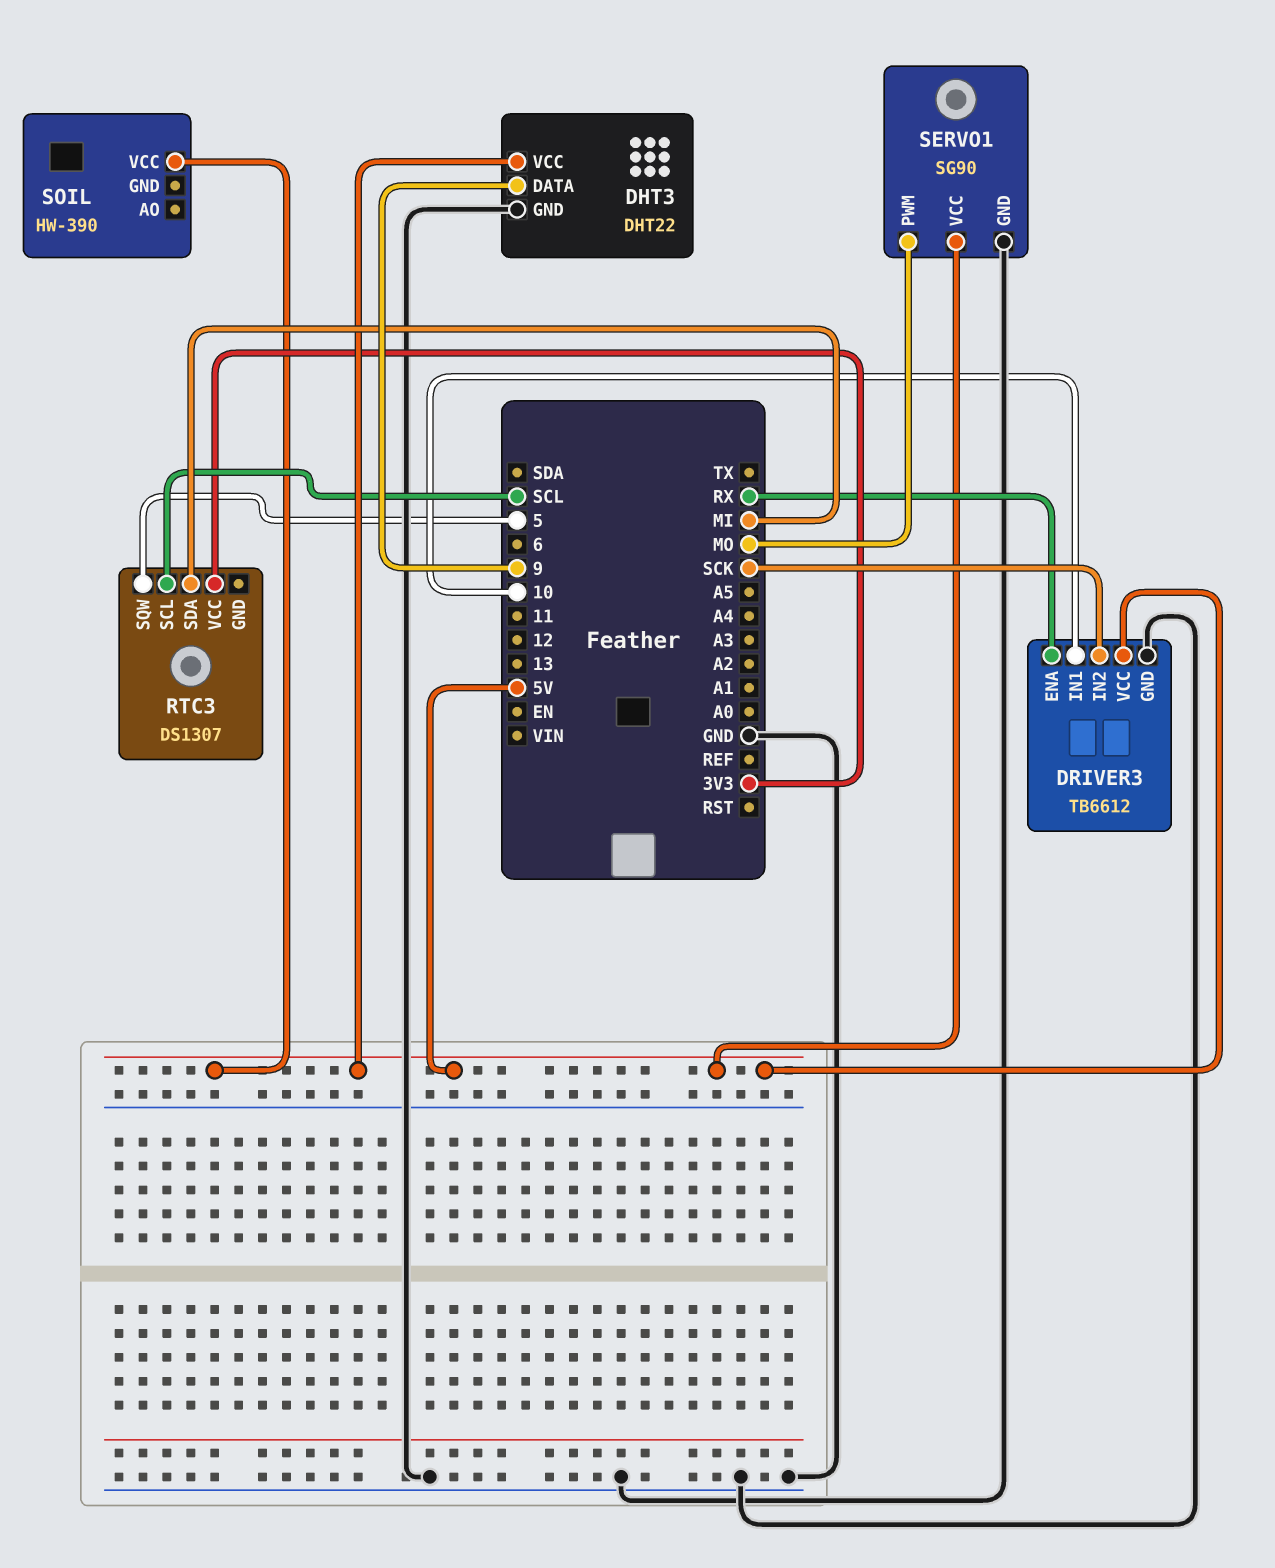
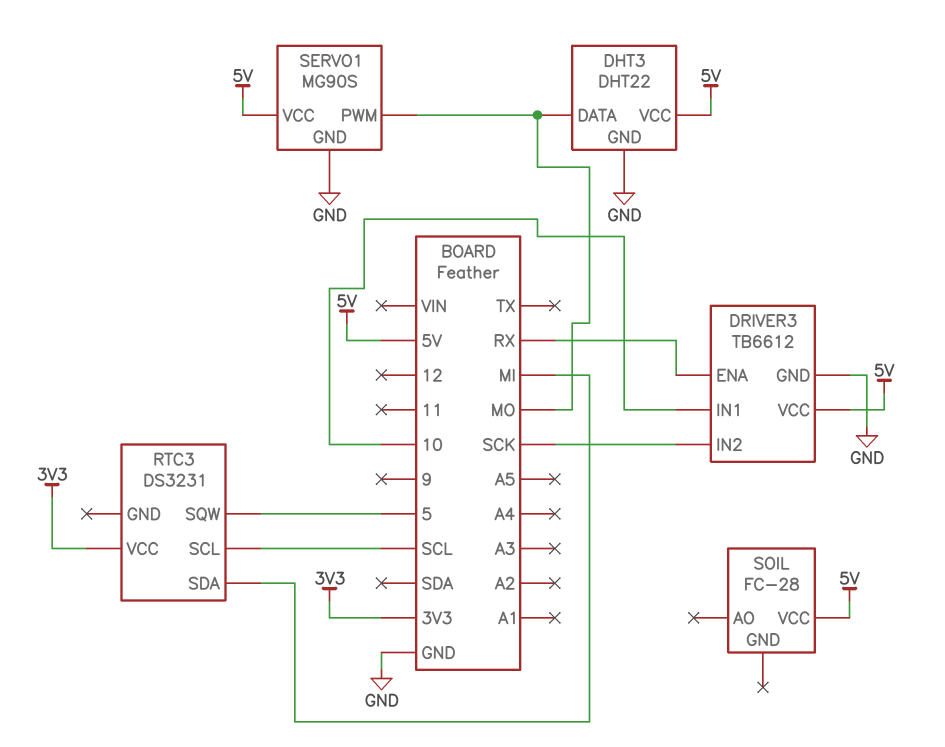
DHT3 pin DATA: 9 -> MO
RTC3: DS1307 -> DS3231
SERVO1: SG90 -> MG90S
SOIL: HW-390 -> FC-28

